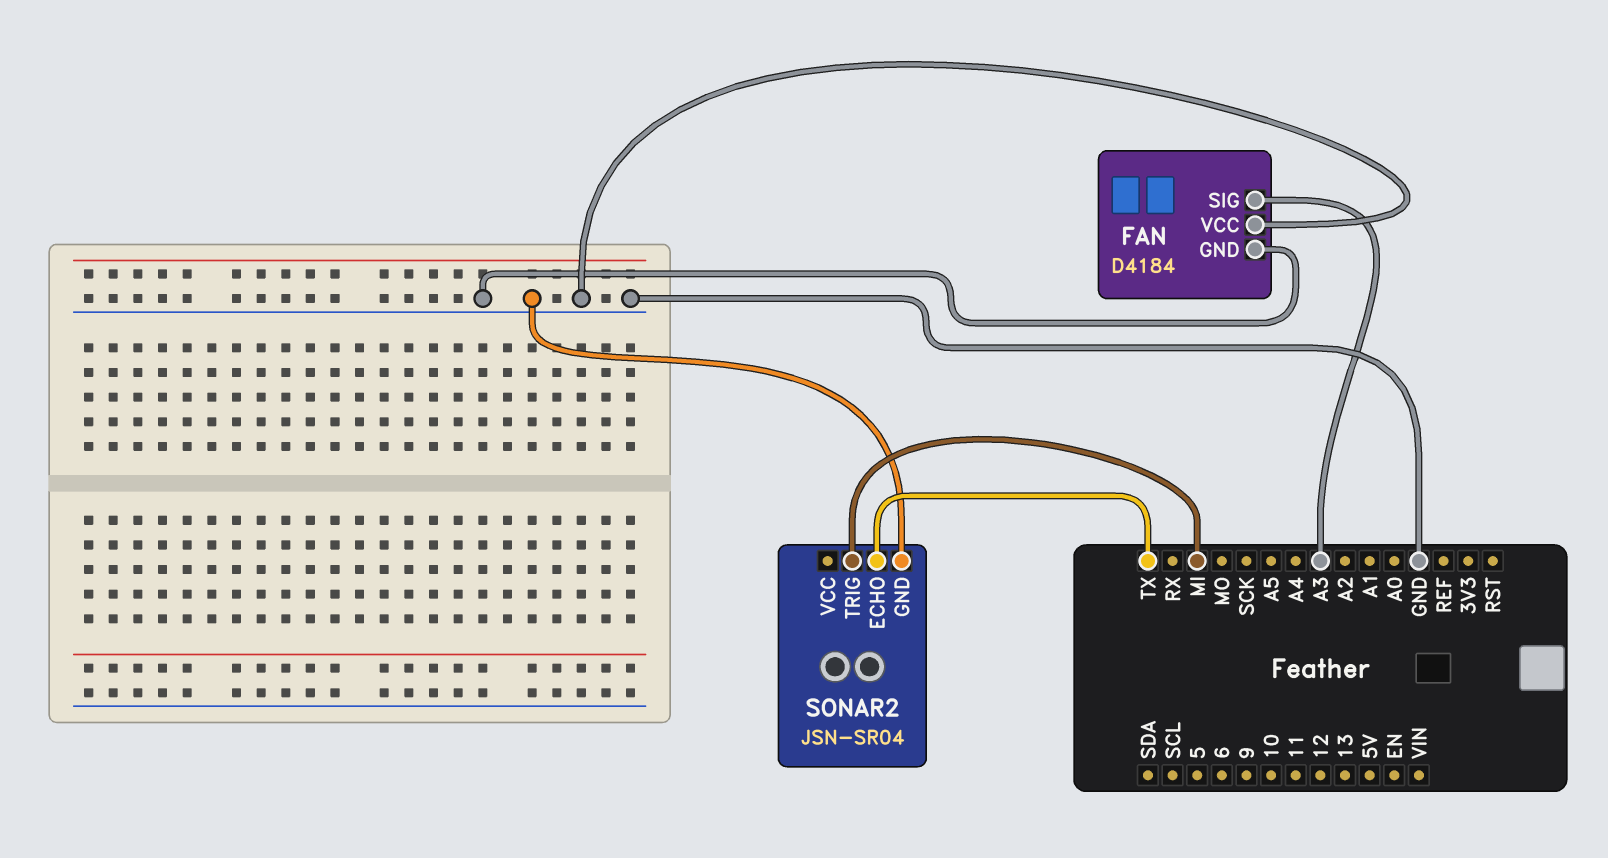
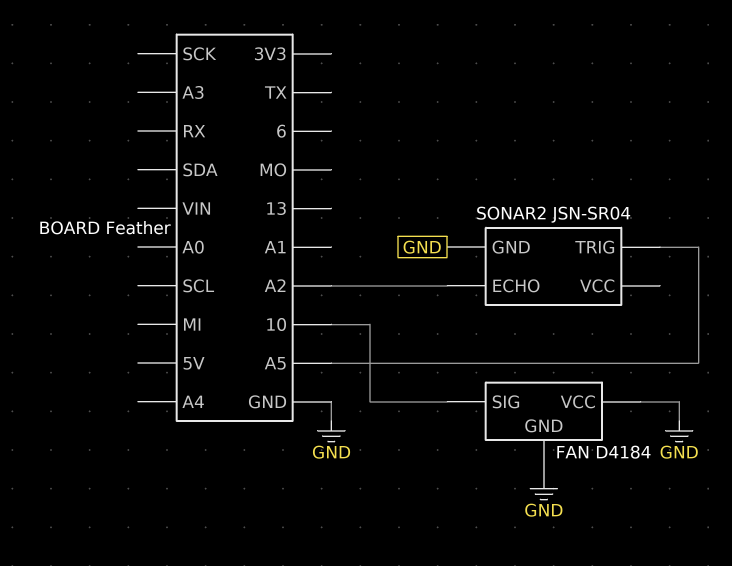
FAN pin SIG: A3 -> 10
SONAR2 pin ECHO: TX -> A2
SONAR2 pin TRIG: MI -> A5

